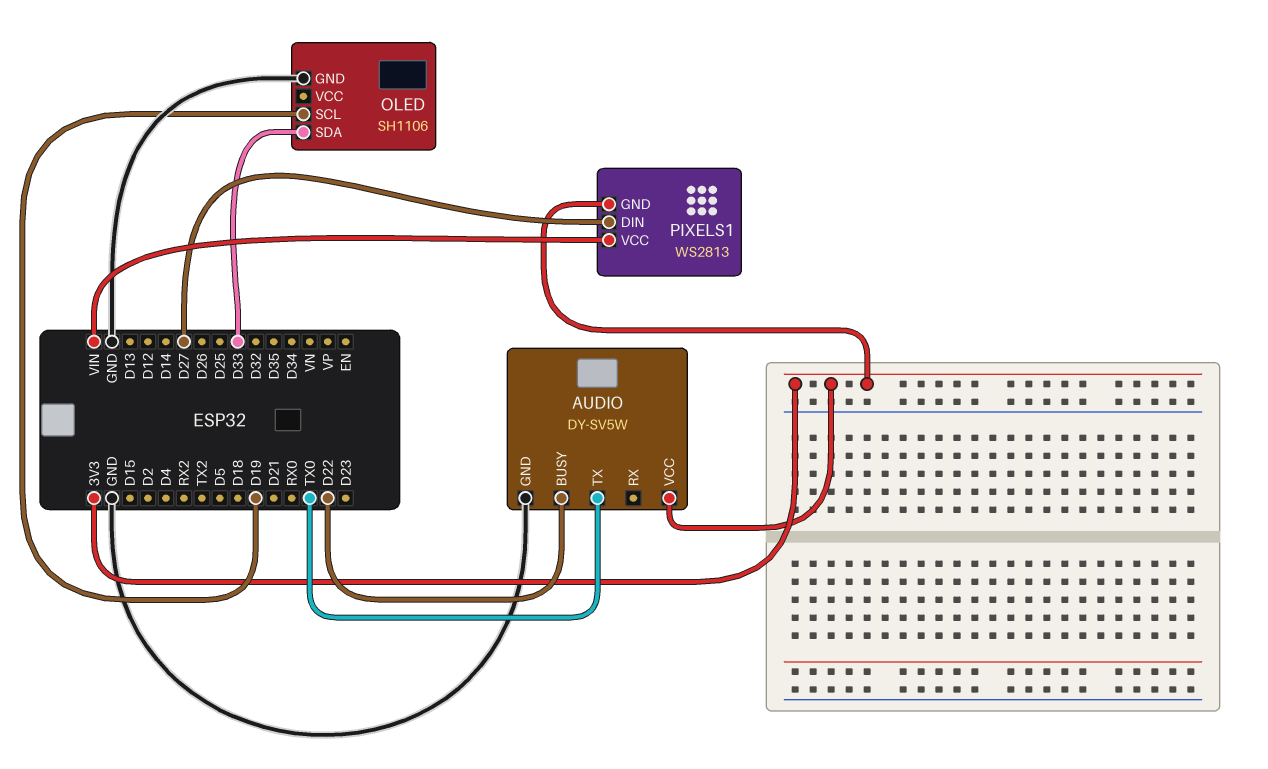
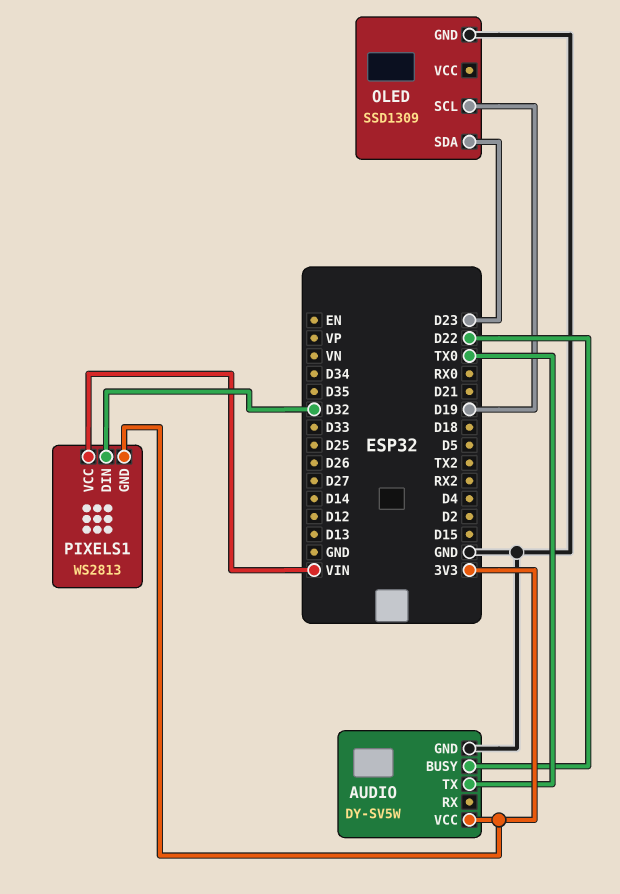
OLED: SH1106 -> SSD1309
OLED pin SDA: D33 -> D23
PIXELS1 pin DIN: D27 -> D32

